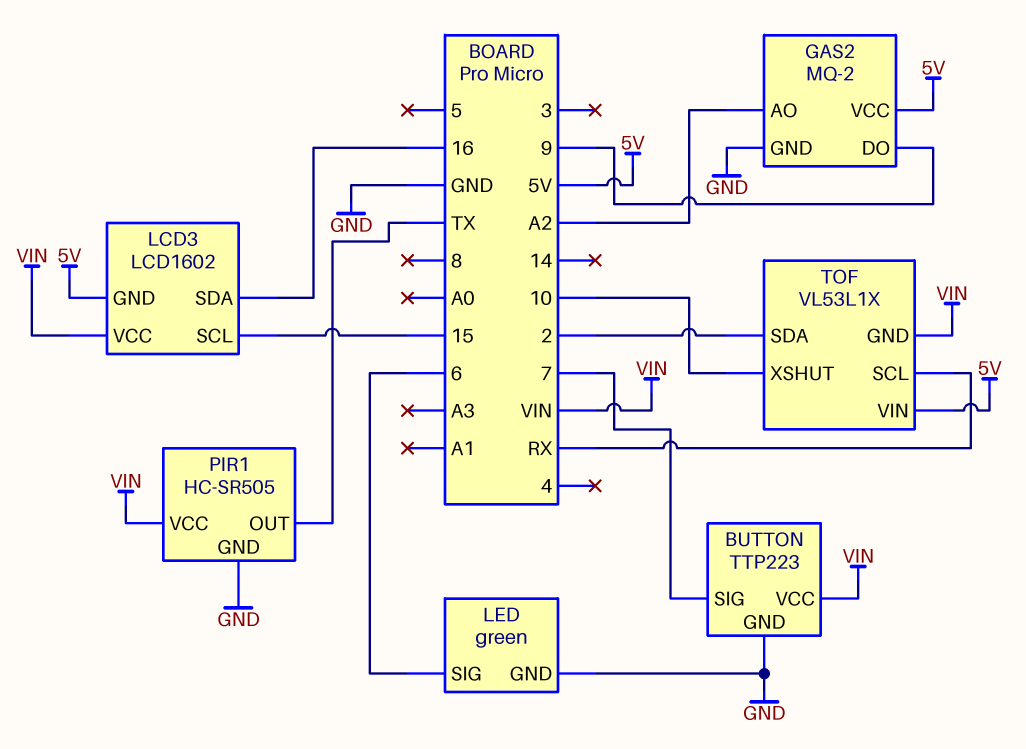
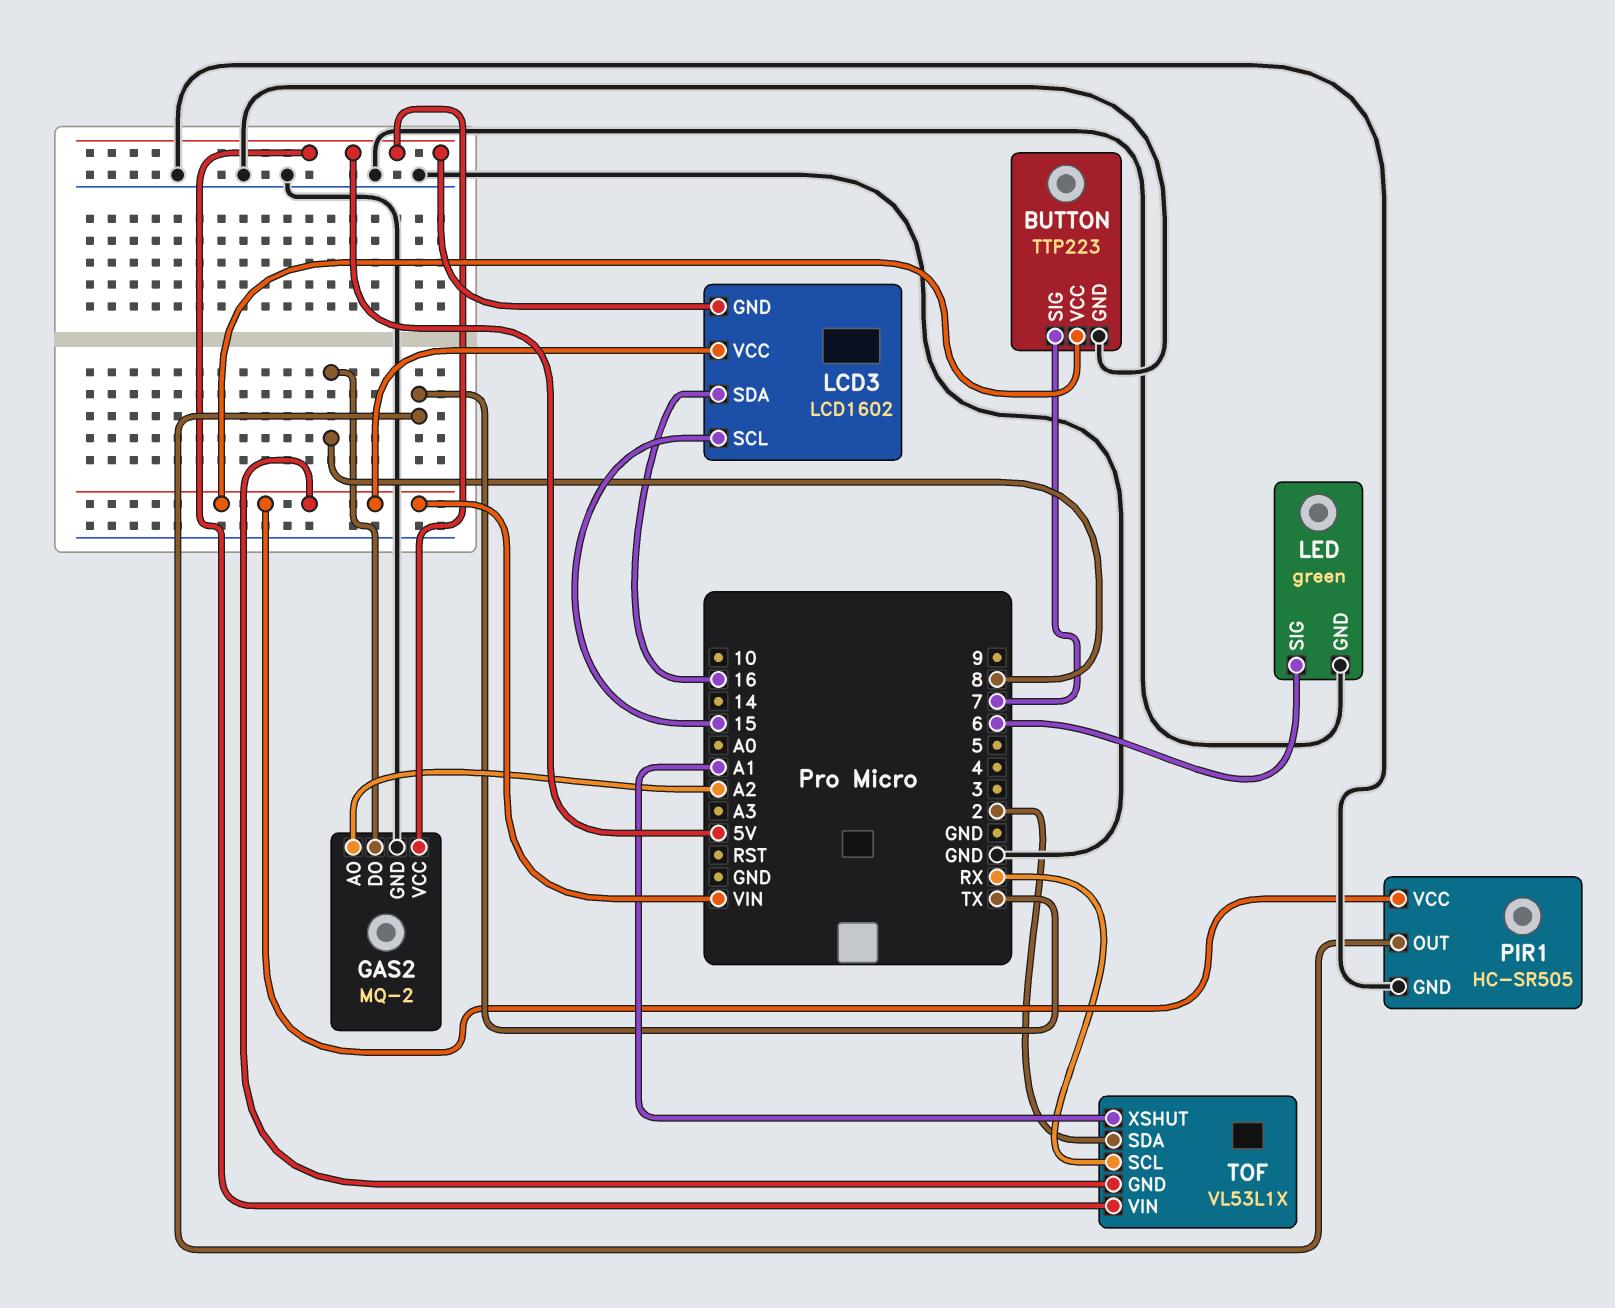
GAS2 pin DO: 9 -> 8
TOF pin XSHUT: 10 -> A1

